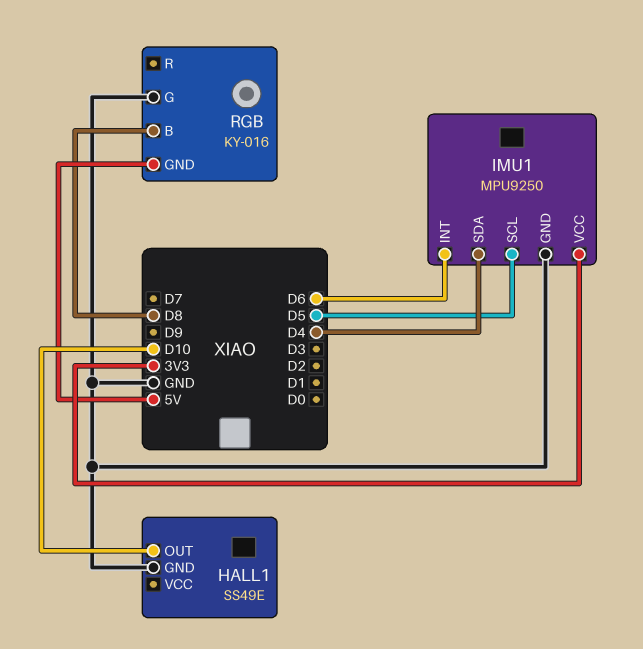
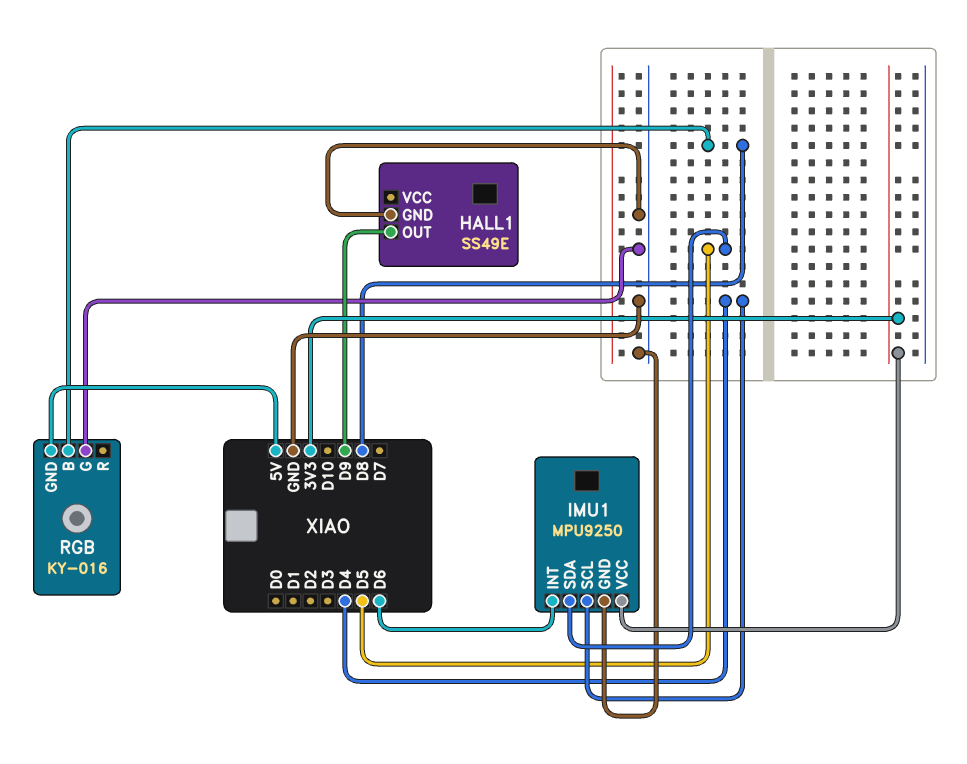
HALL1 pin OUT: D10 -> D9
IMU1 pin SCL: D5 -> D4
IMU1 pin SDA: D4 -> D5

